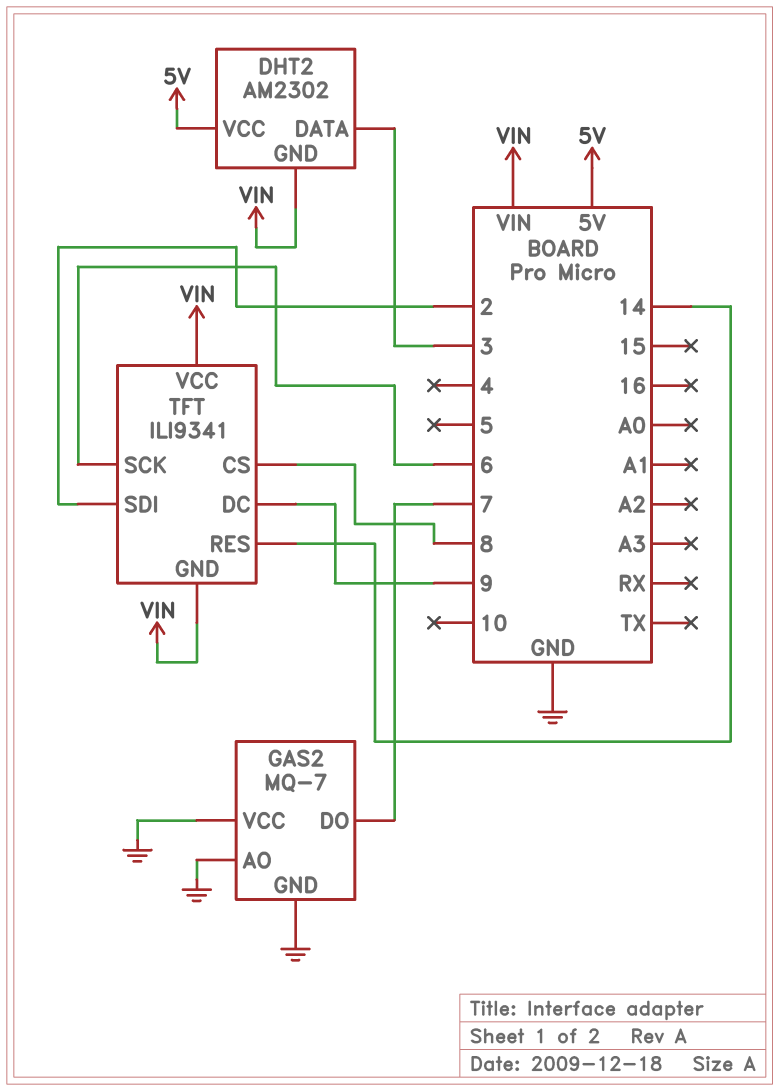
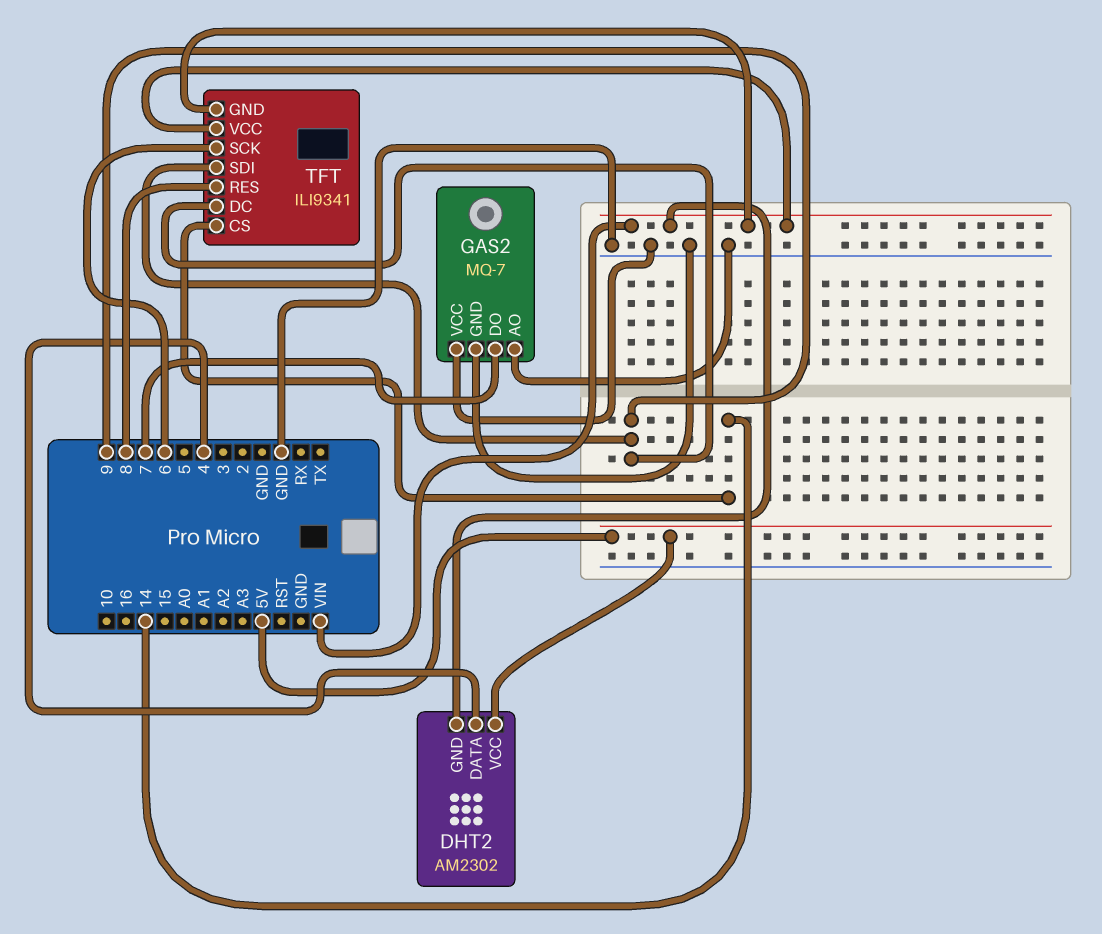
DHT2 pin DATA: 3 -> 4
TFT pin CS: 8 -> 14
TFT pin RES: 14 -> 8
TFT pin SDI: 2 -> 9

